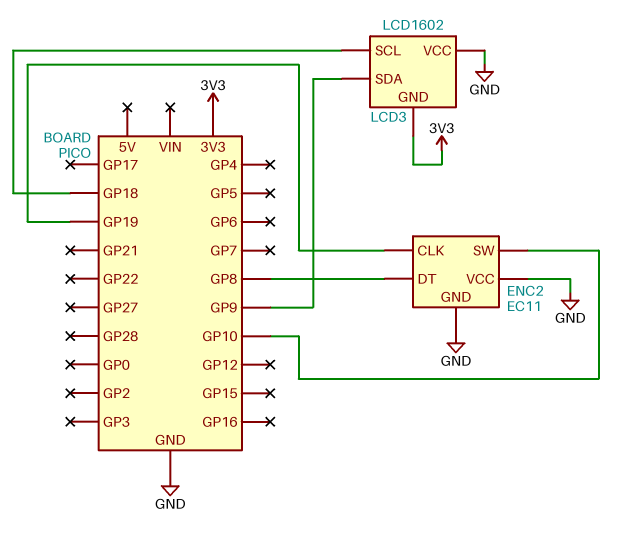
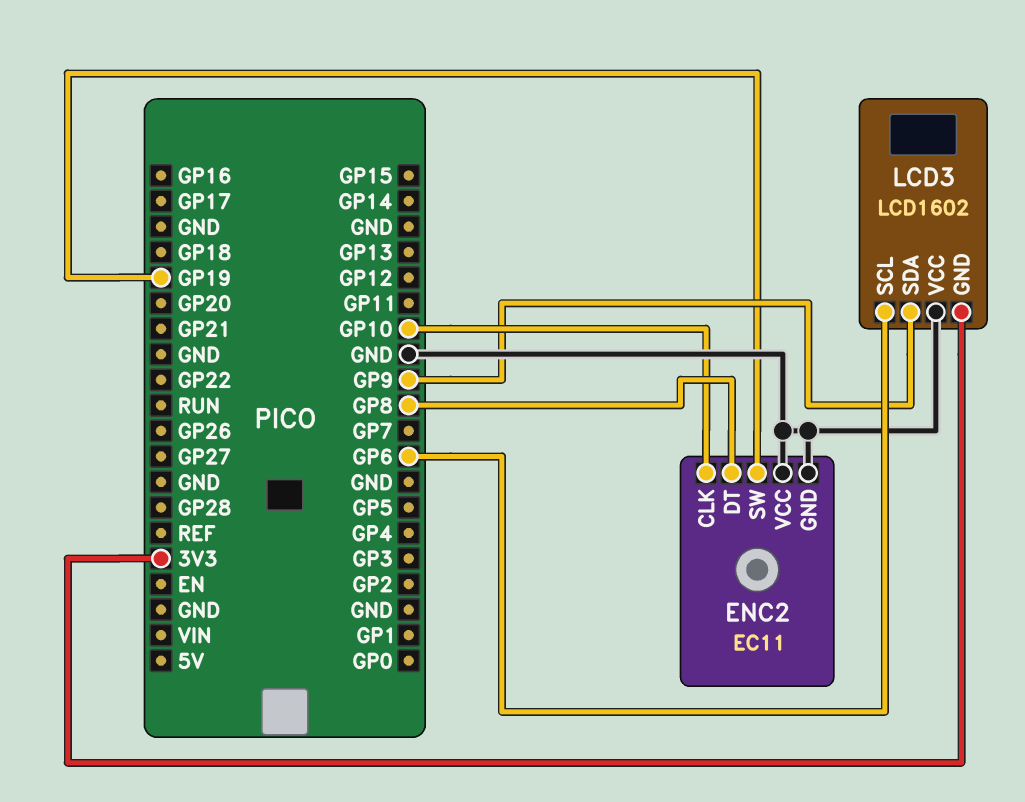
ENC2 pin CLK: GP19 -> GP10
ENC2 pin SW: GP10 -> GP19
LCD3 pin SCL: GP18 -> GP6

